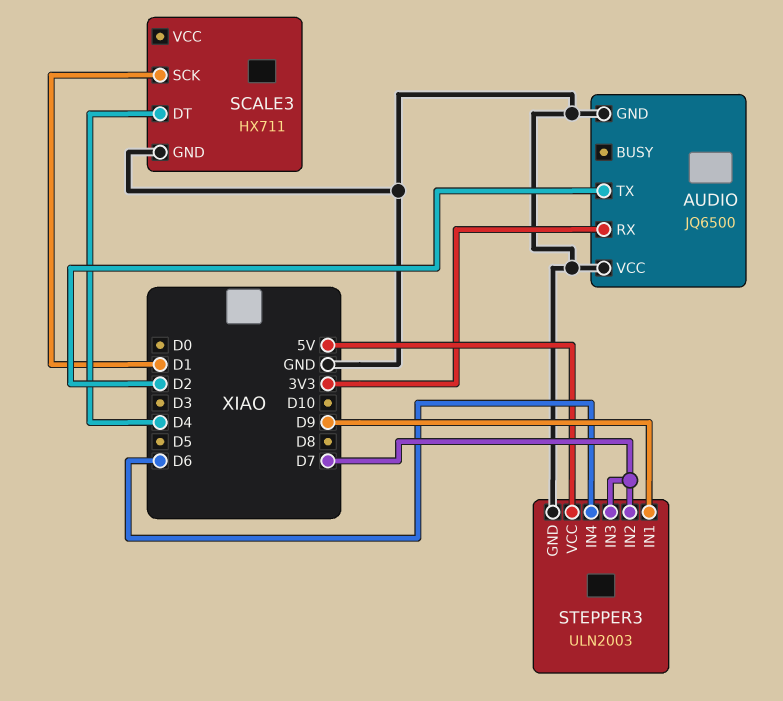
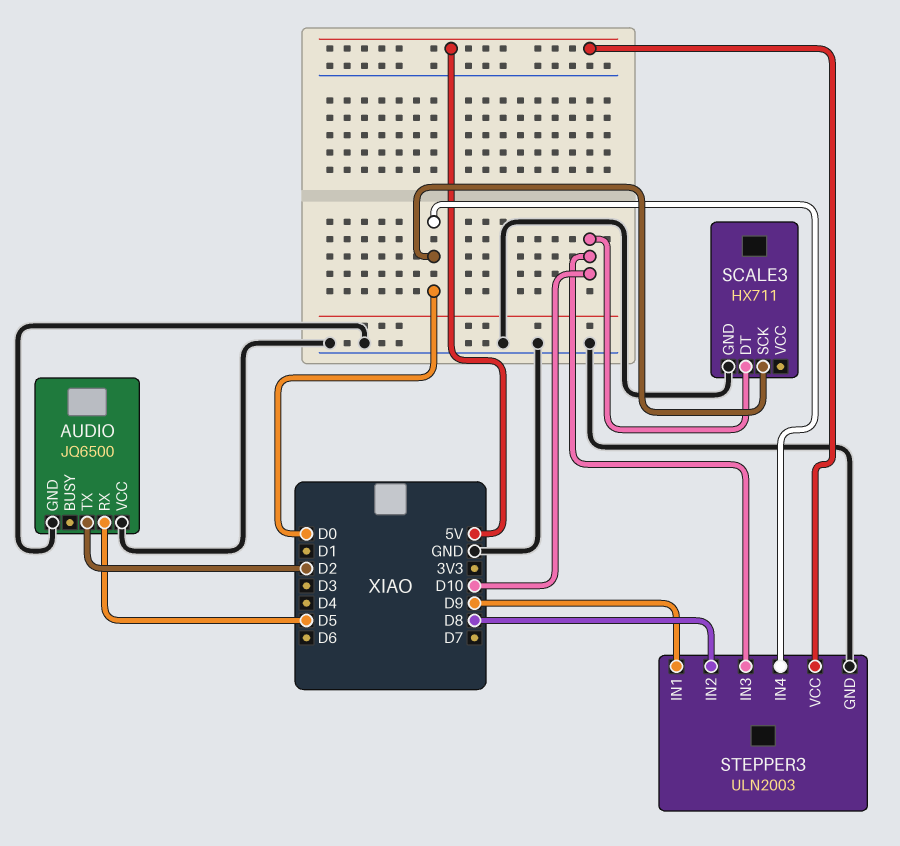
AUDIO pin RX: 3V3 -> D5
SCALE3 pin DT: D4 -> D10
SCALE3 pin SCK: D1 -> D0
STEPPER3 pin IN2: D7 -> D8
STEPPER3 pin IN3: D7 -> D10
STEPPER3 pin IN4: D6 -> D0

